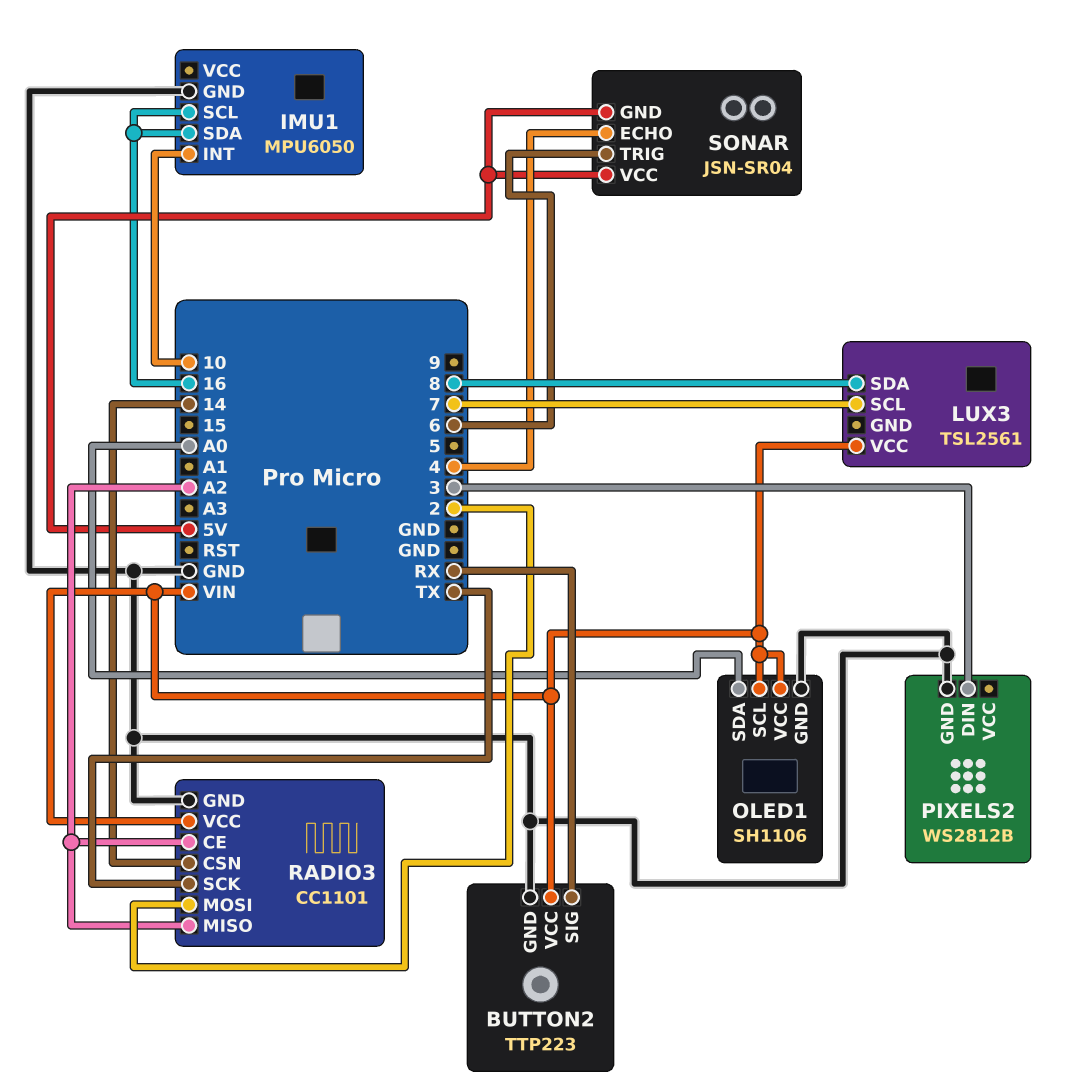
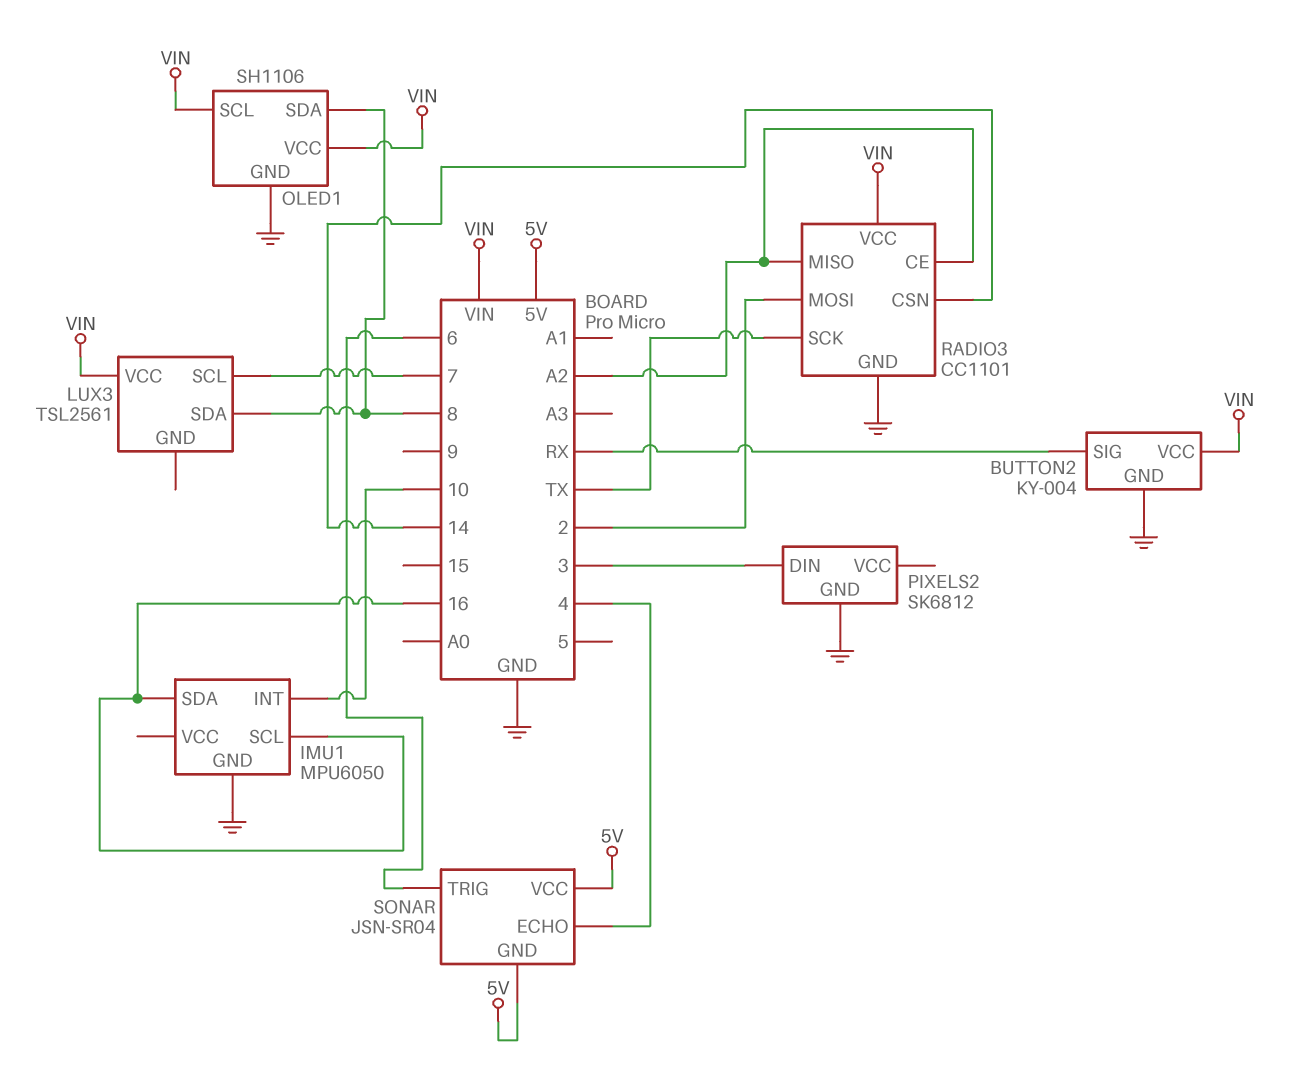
BUTTON2: TTP223 -> KY-004
OLED1 pin SDA: A0 -> 8
PIXELS2: WS2812B -> SK6812

